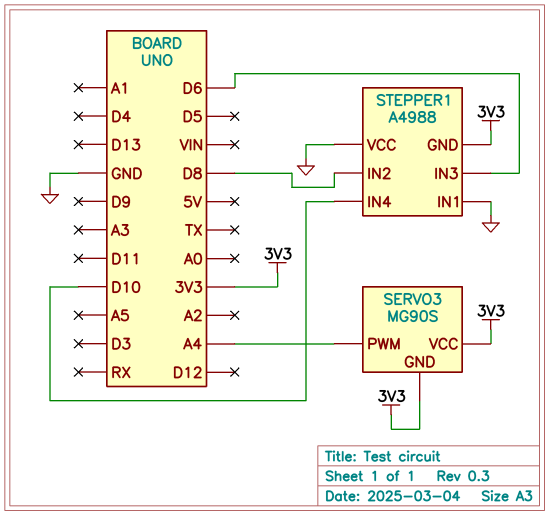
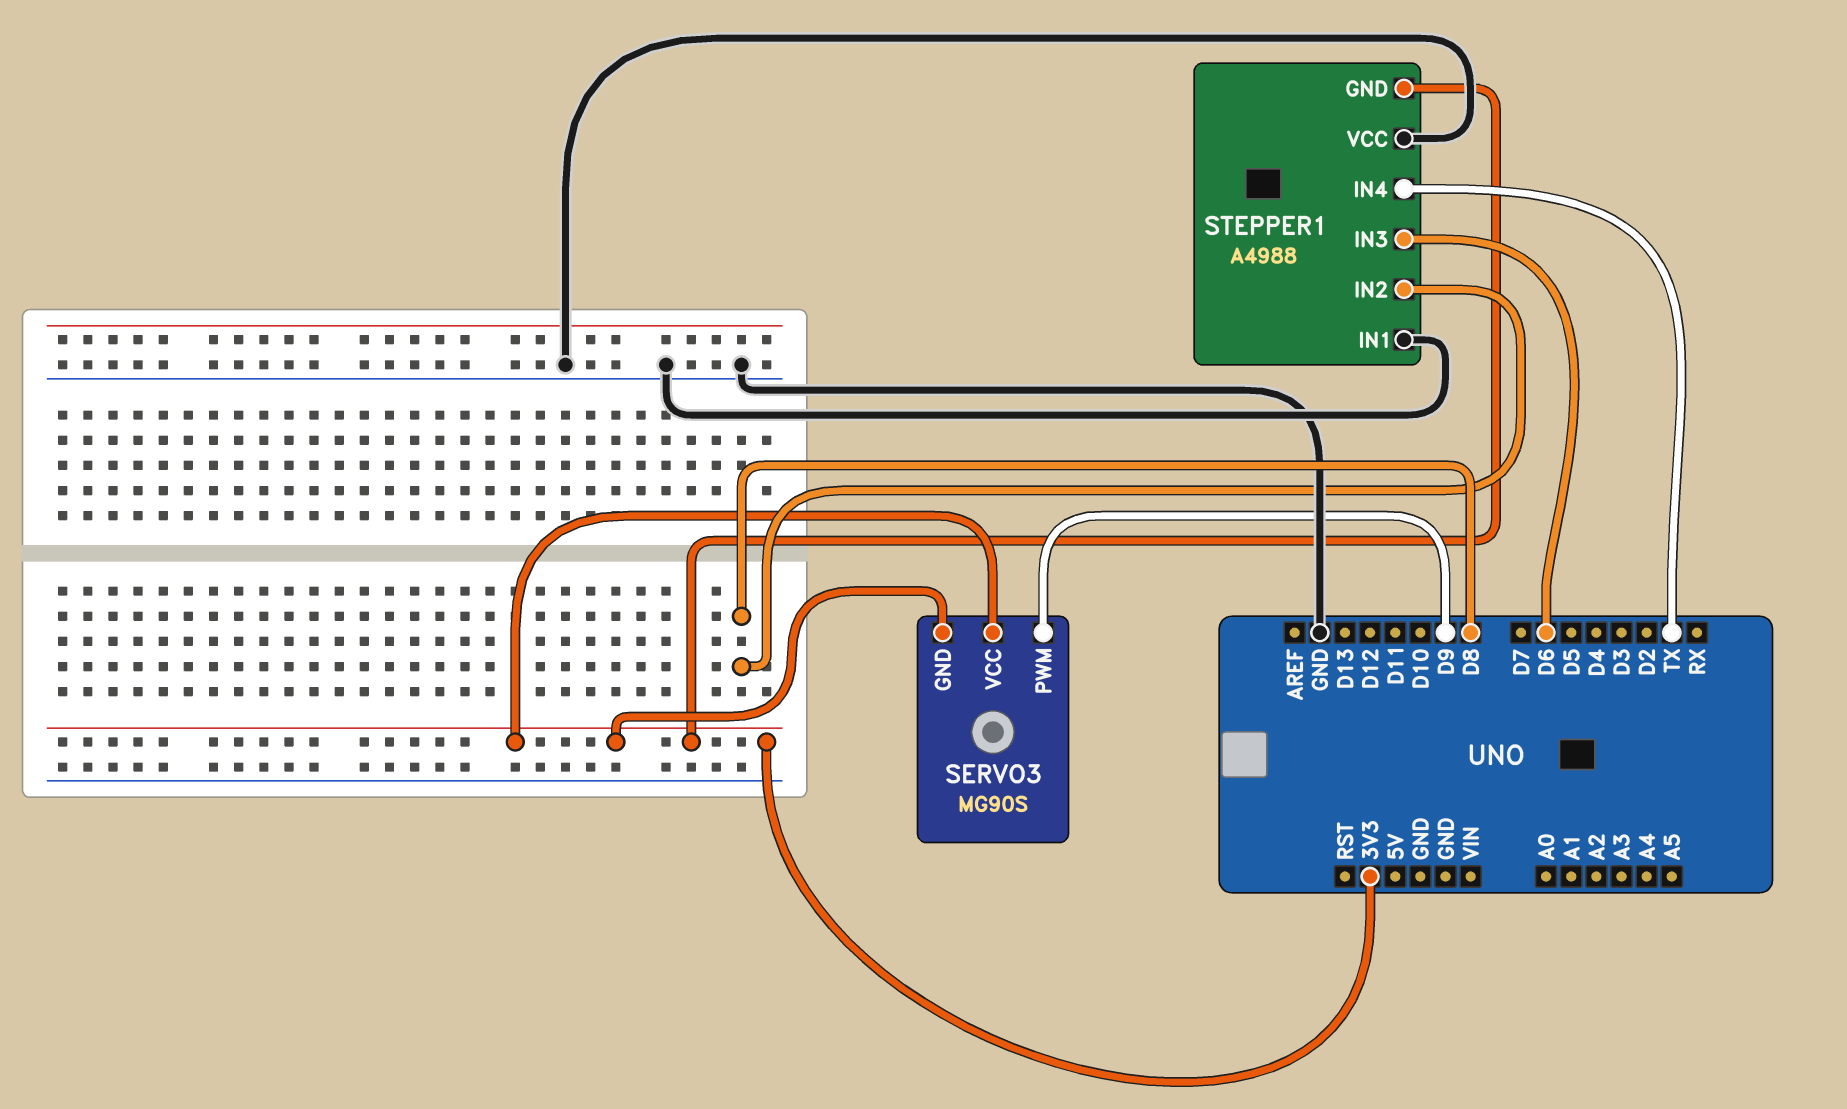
SERVO3 pin PWM: A4 -> D9
STEPPER1 pin IN4: D10 -> TX

